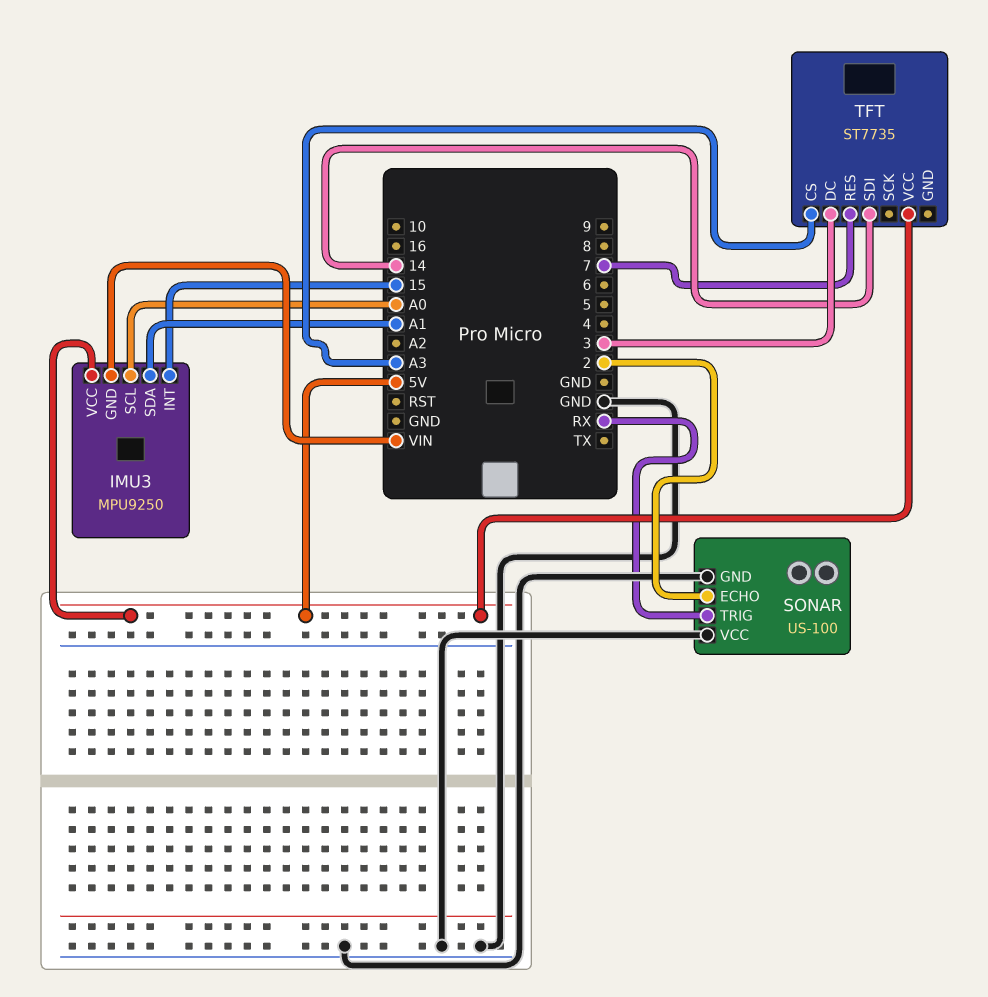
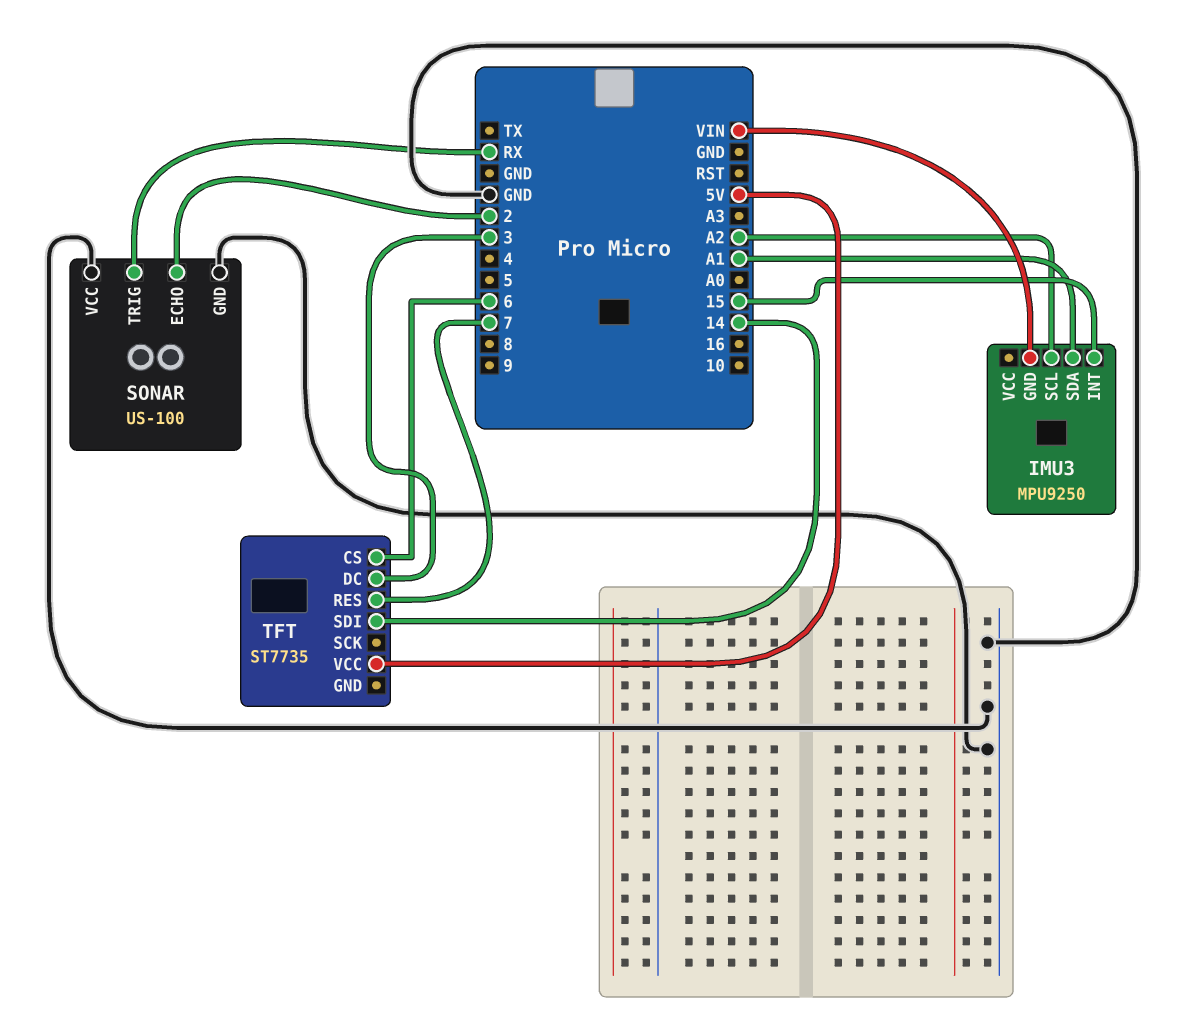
IMU3 pin SCL: A0 -> A2
IMU3 pin VCC: 5V -> none
TFT pin CS: A3 -> 6

